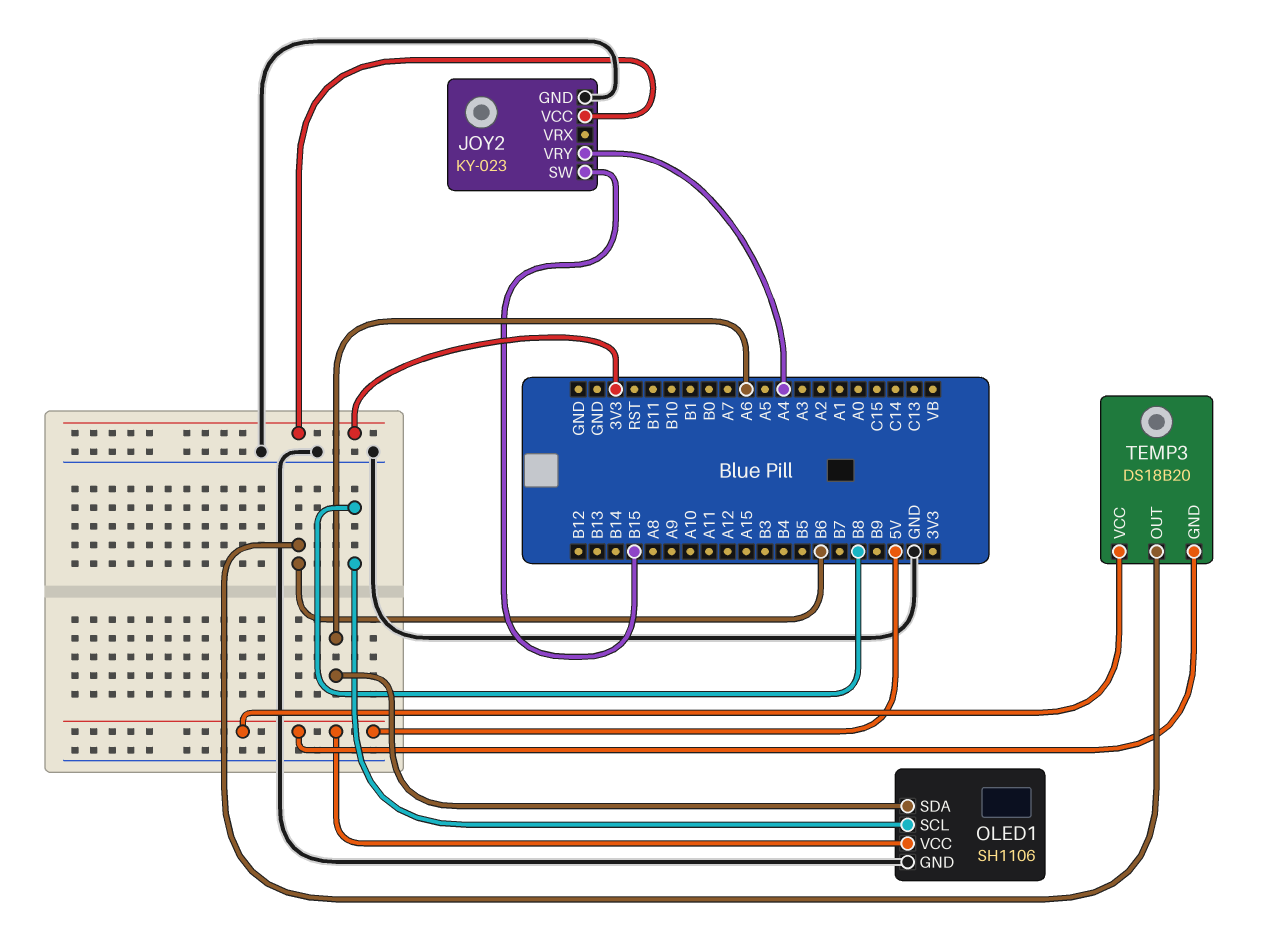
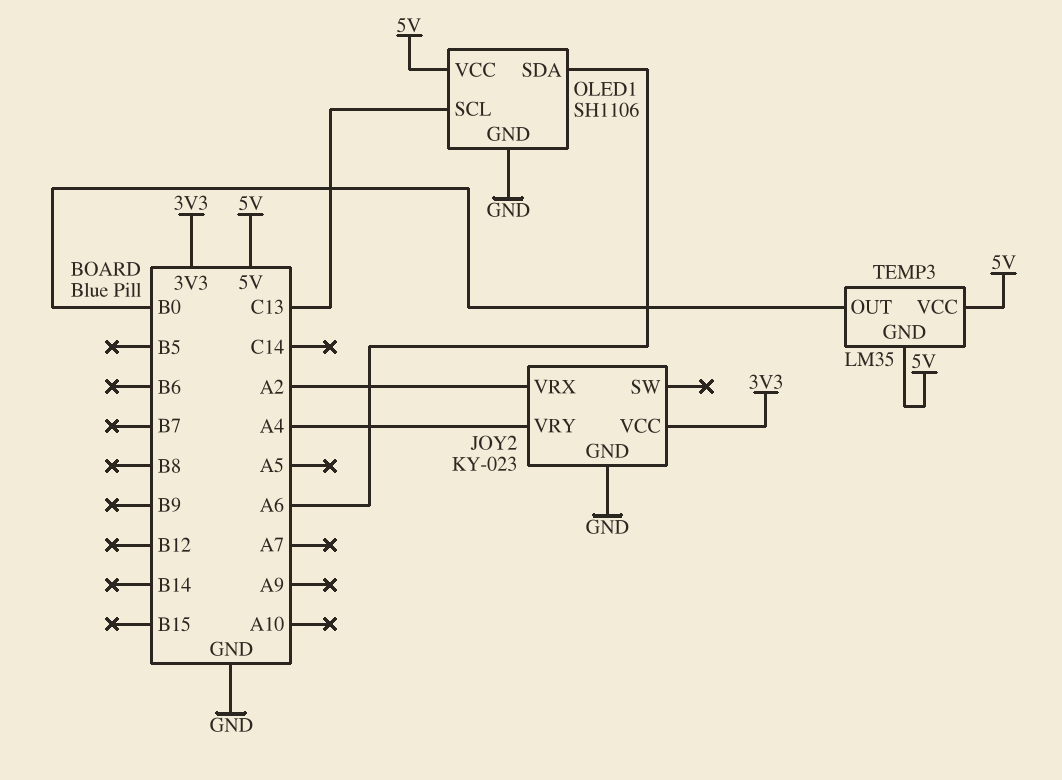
JOY2 pin SW: B15 -> none
JOY2 pin VRX: none -> A2
OLED1 pin SCL: B8 -> C13
TEMP3: DS18B20 -> LM35
TEMP3 pin OUT: B6 -> B0

